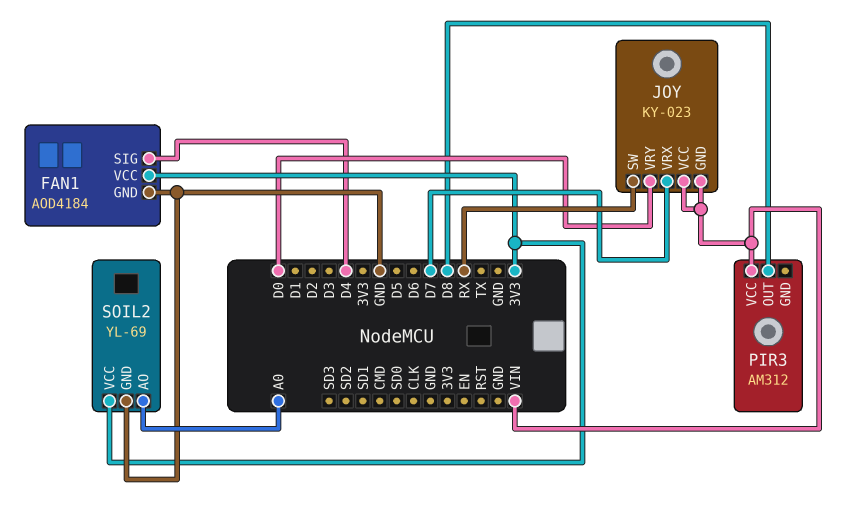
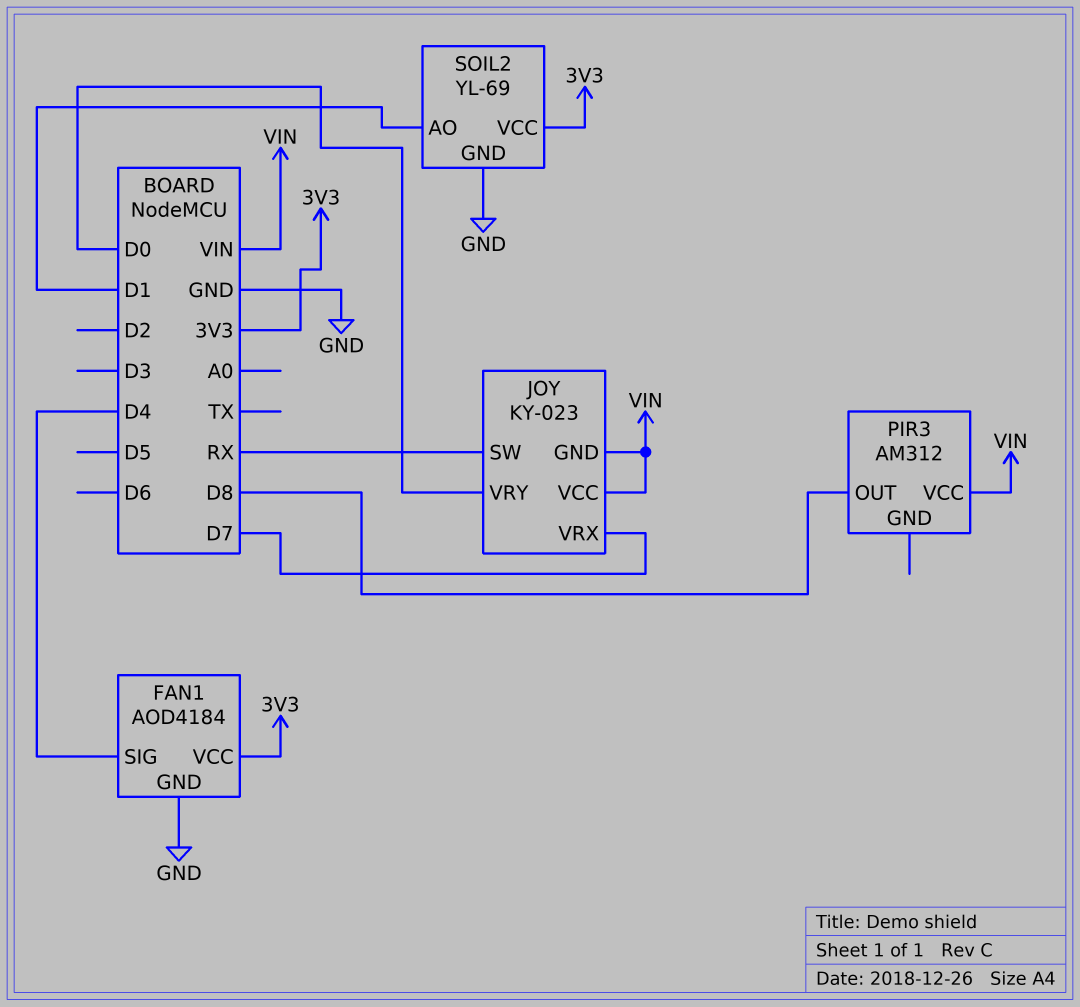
SOIL2 pin AO: A0 -> D1

